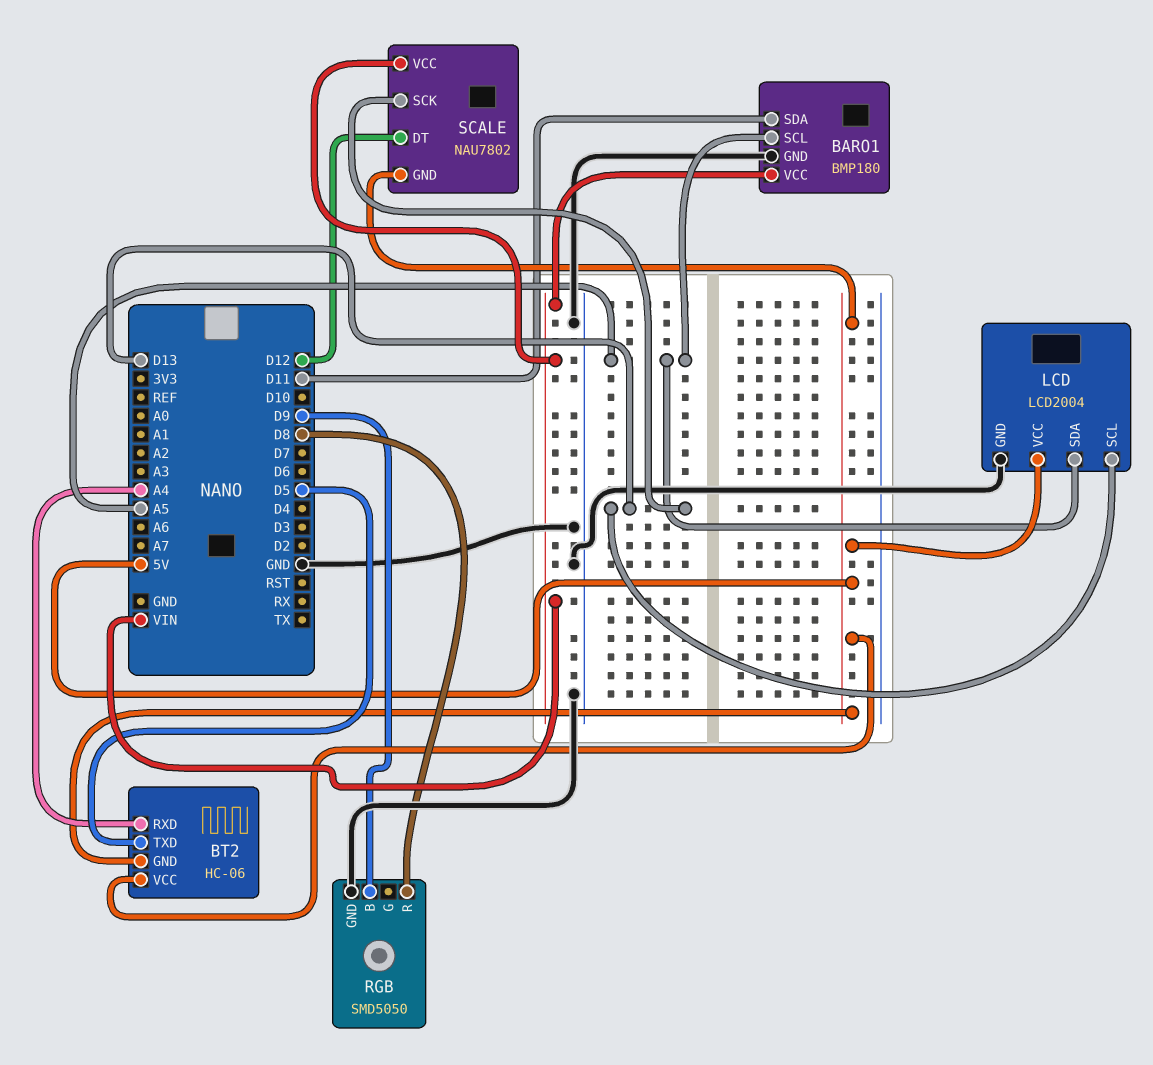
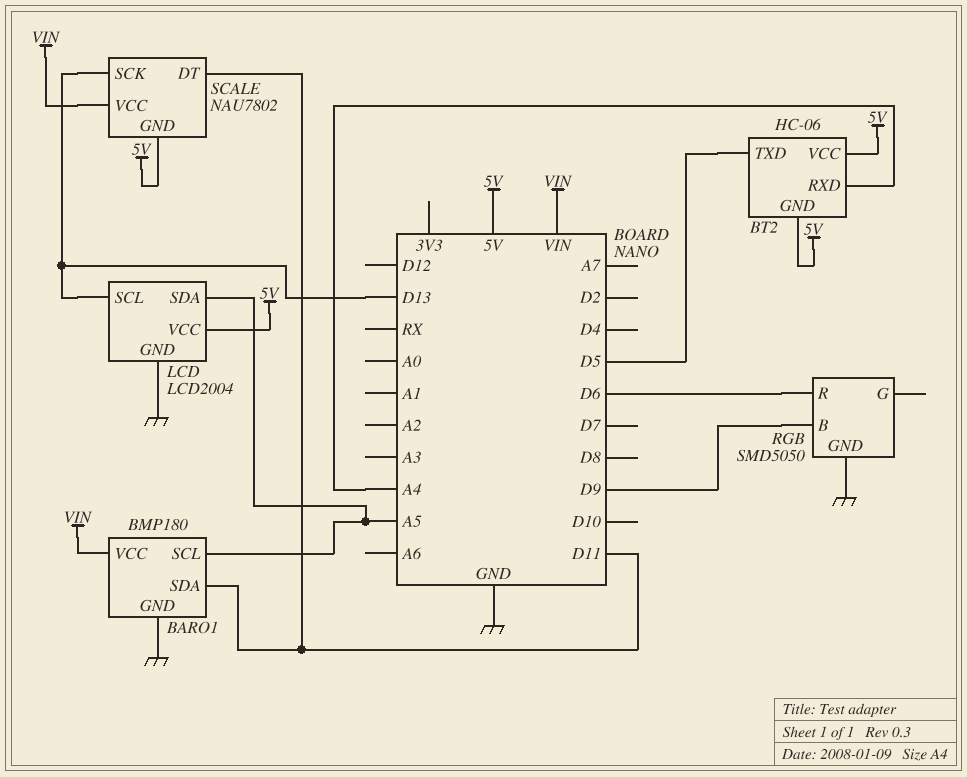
RGB pin R: D8 -> D6
SCALE pin DT: D12 -> D11

